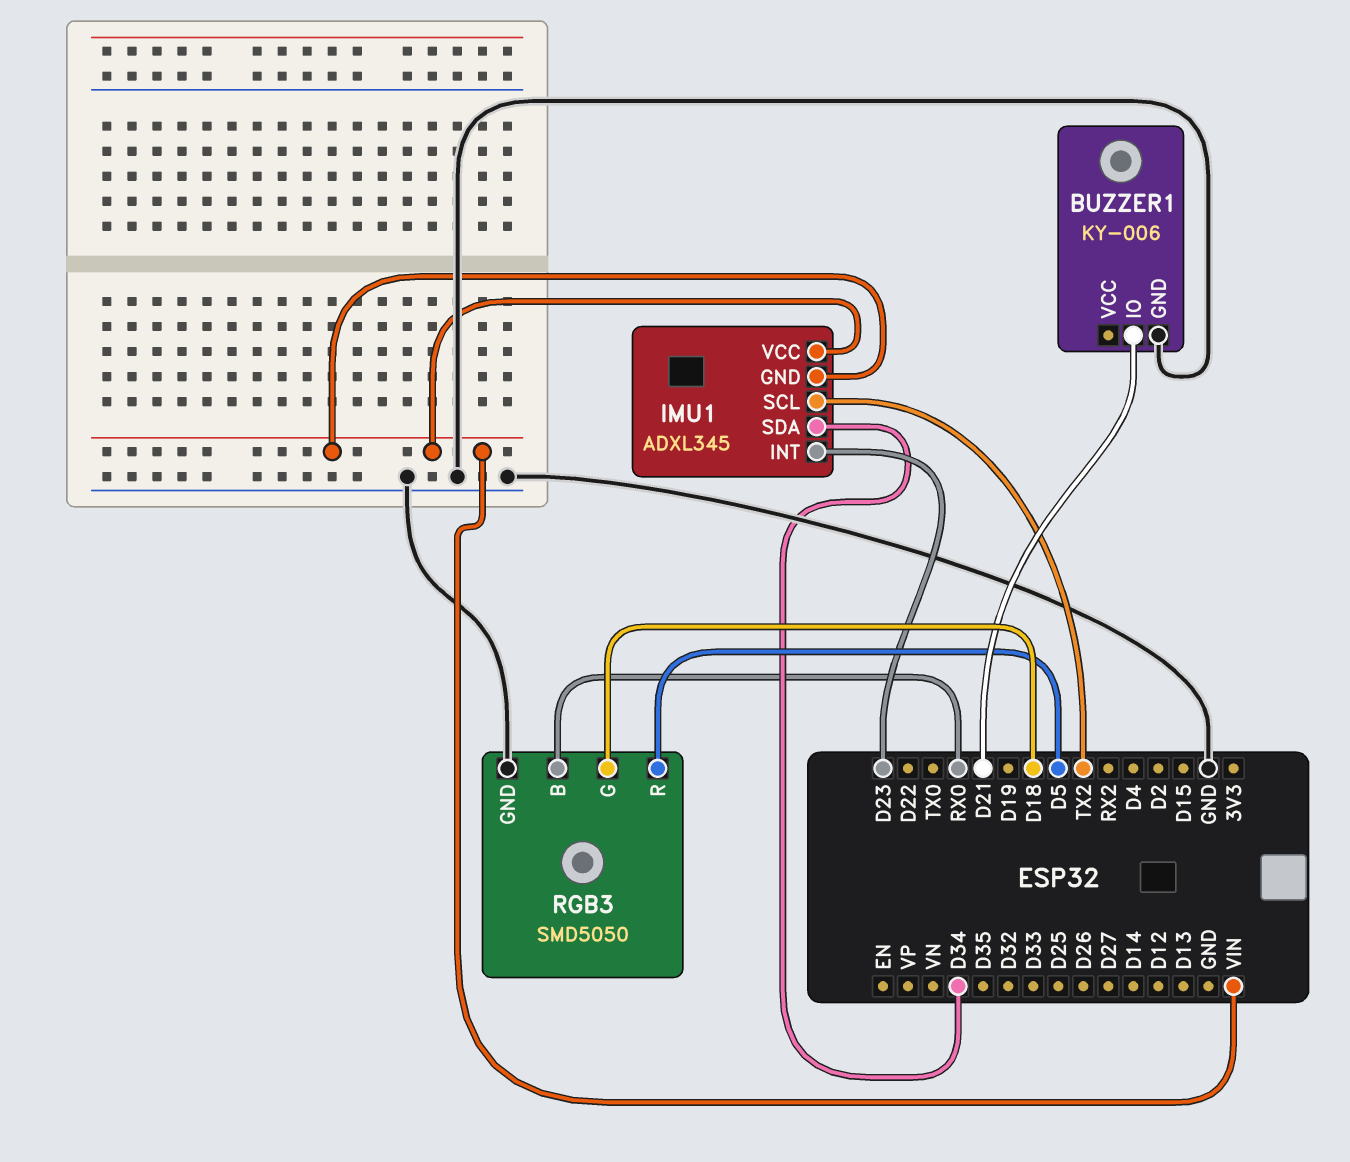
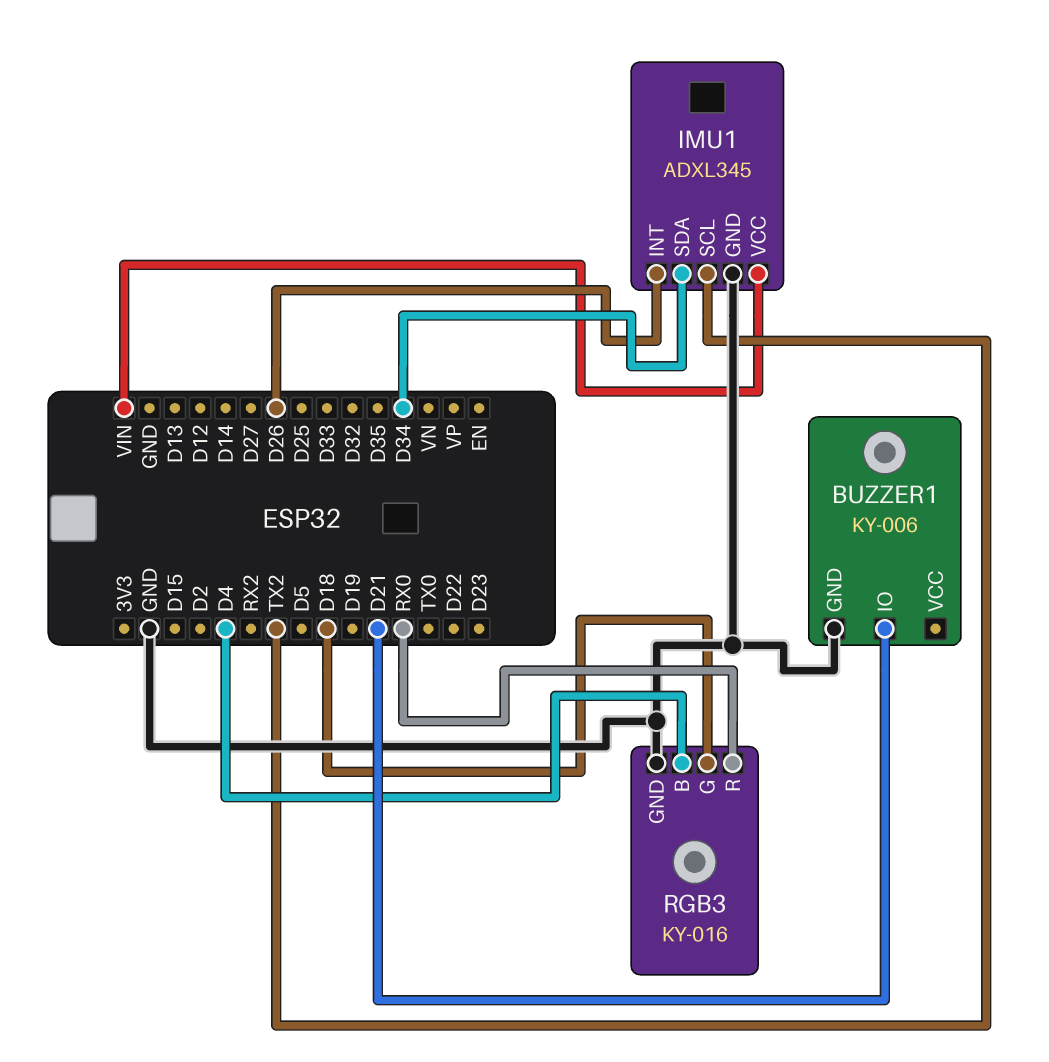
IMU1 pin GND: VIN -> GND
IMU1 pin INT: D23 -> D26
RGB3: SMD5050 -> KY-016
RGB3 pin B: RX0 -> D4
RGB3 pin R: D5 -> RX0

